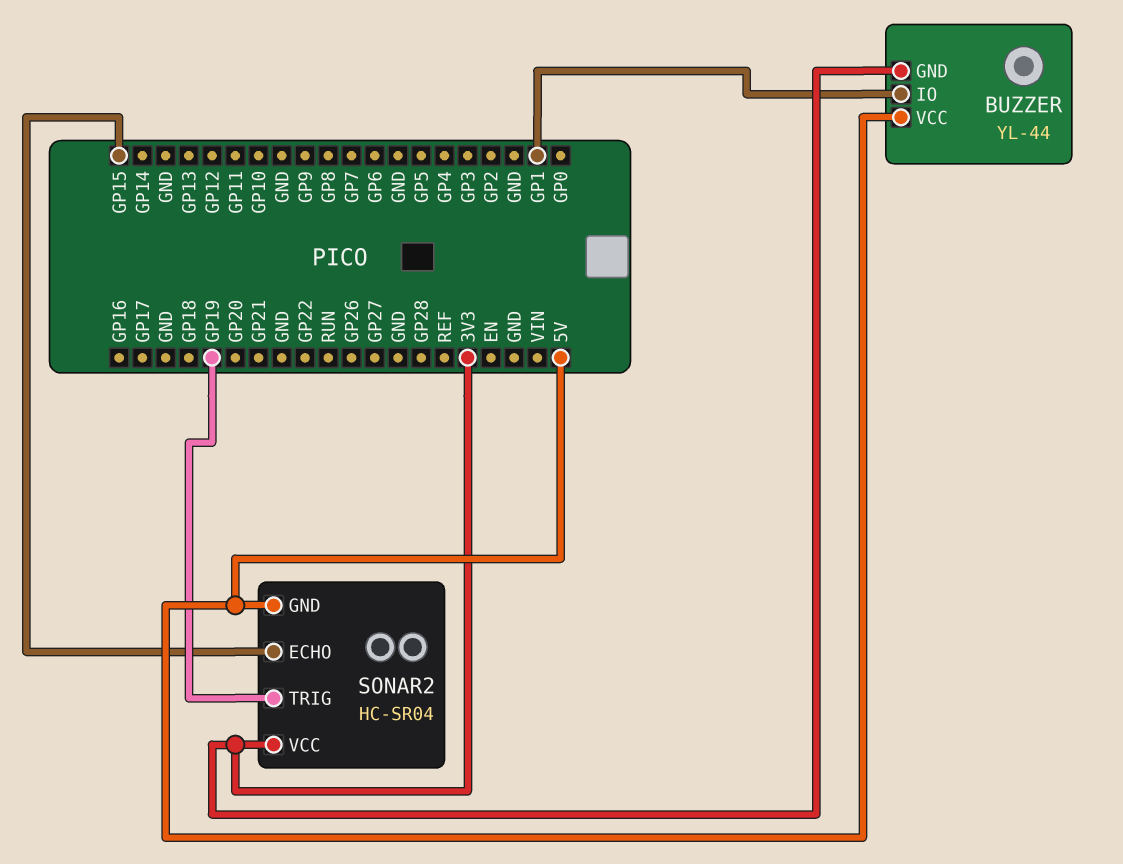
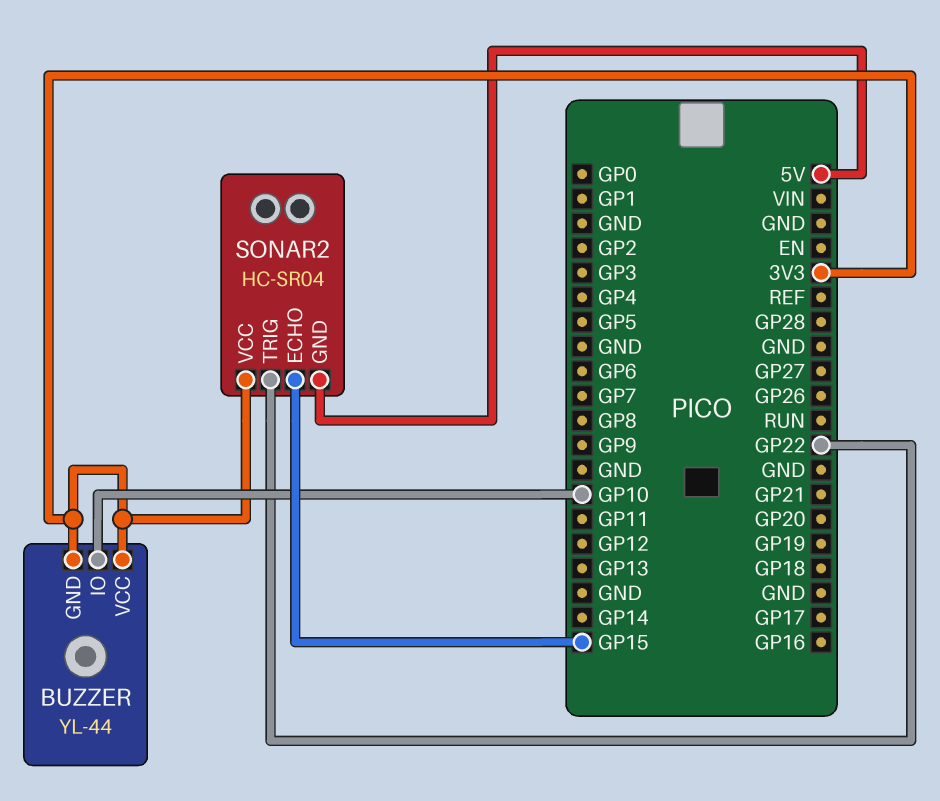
BUZZER pin IO: GP1 -> GP10
BUZZER pin VCC: 5V -> 3V3
SONAR2 pin TRIG: GP19 -> GP22

